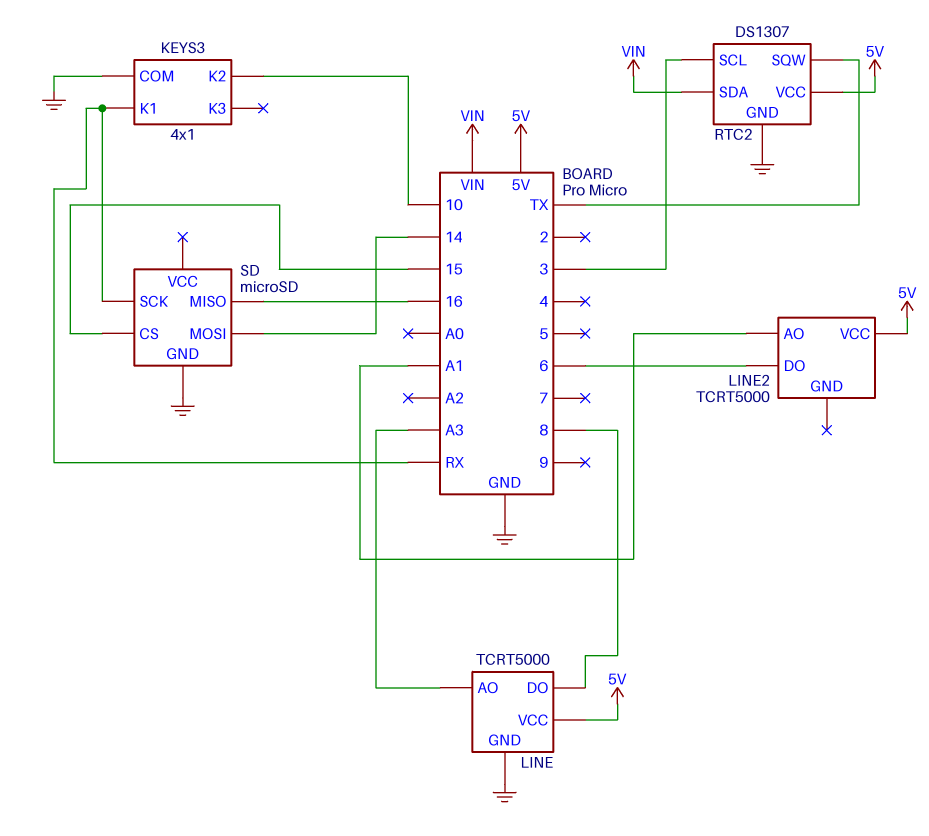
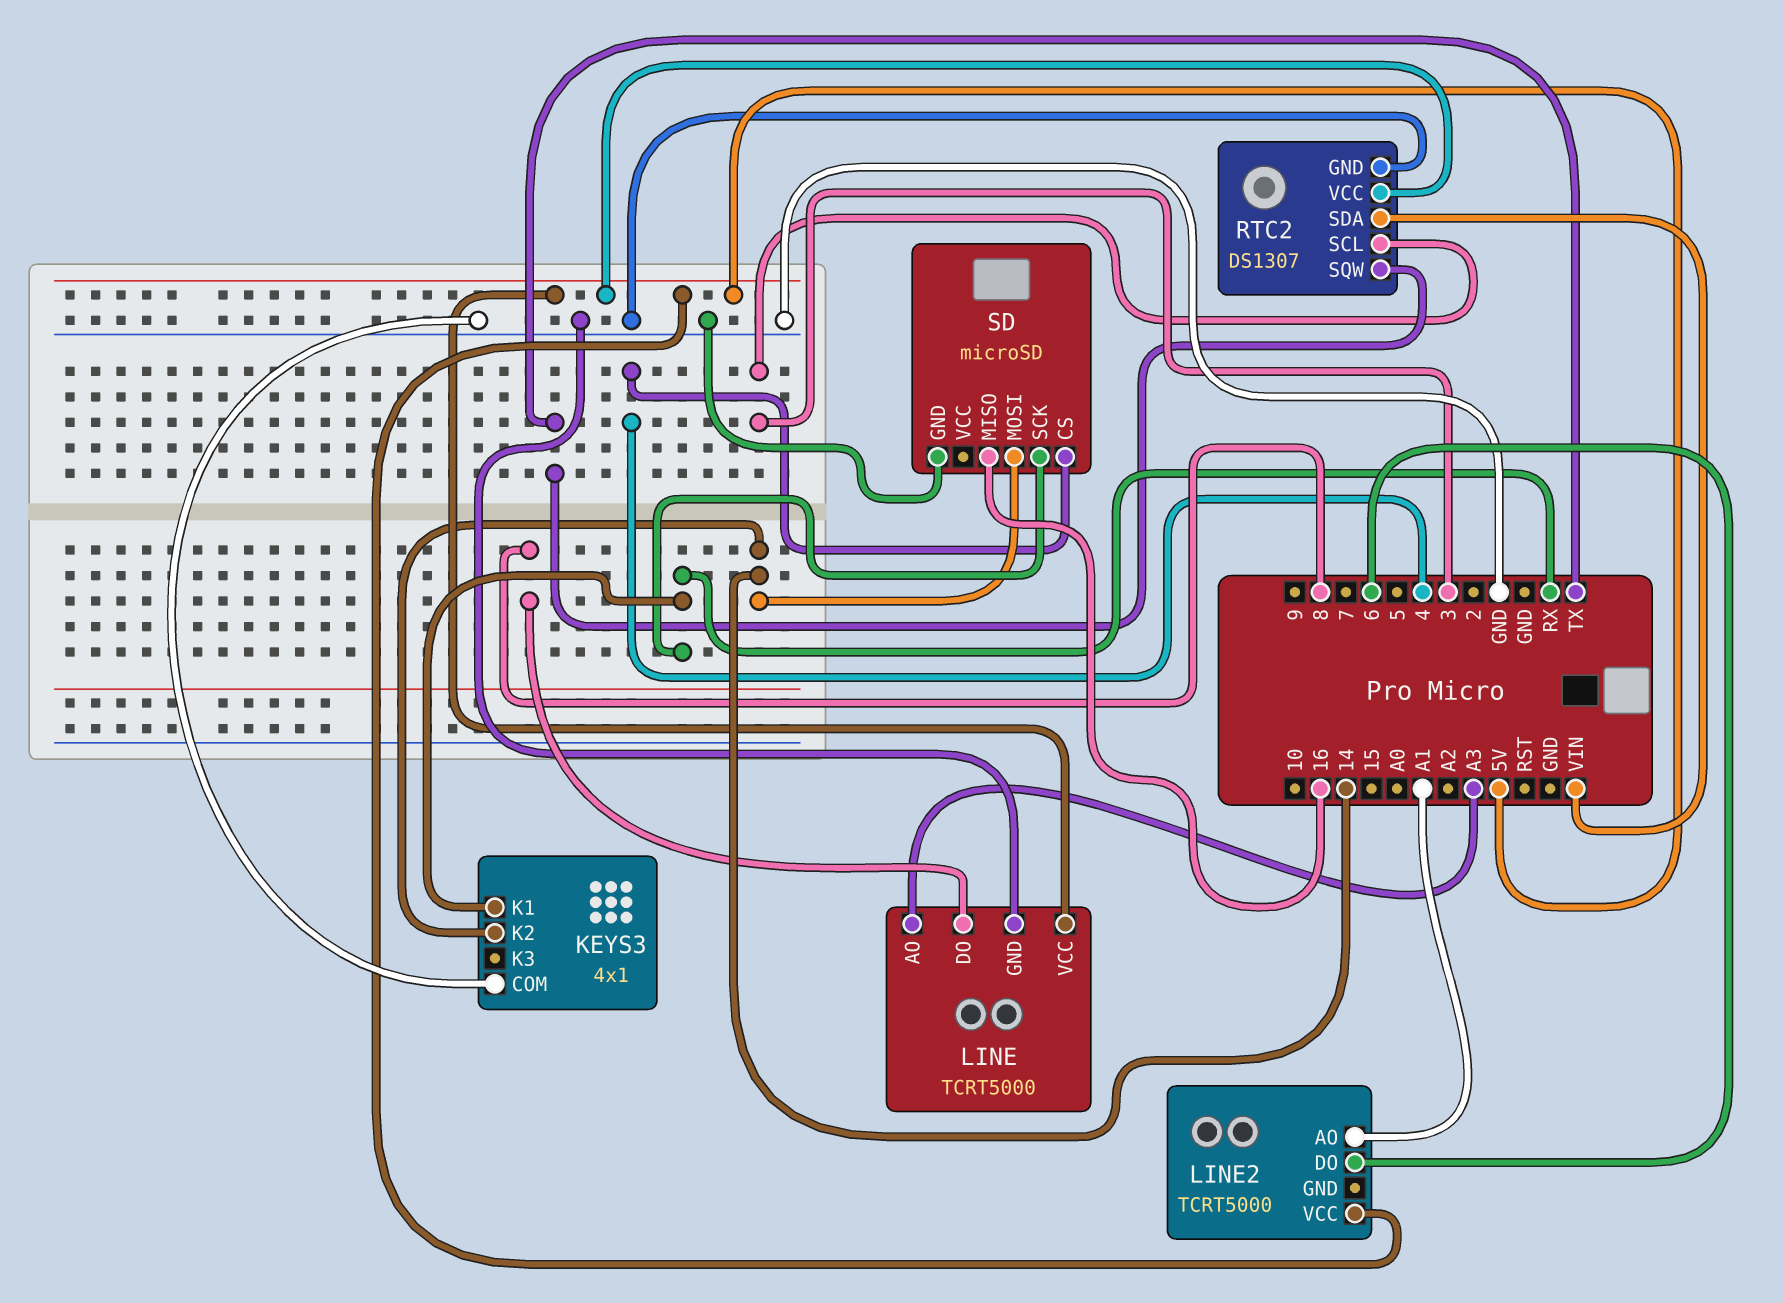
KEYS3 pin K2: 10 -> 14
SD pin CS: 15 -> 4

